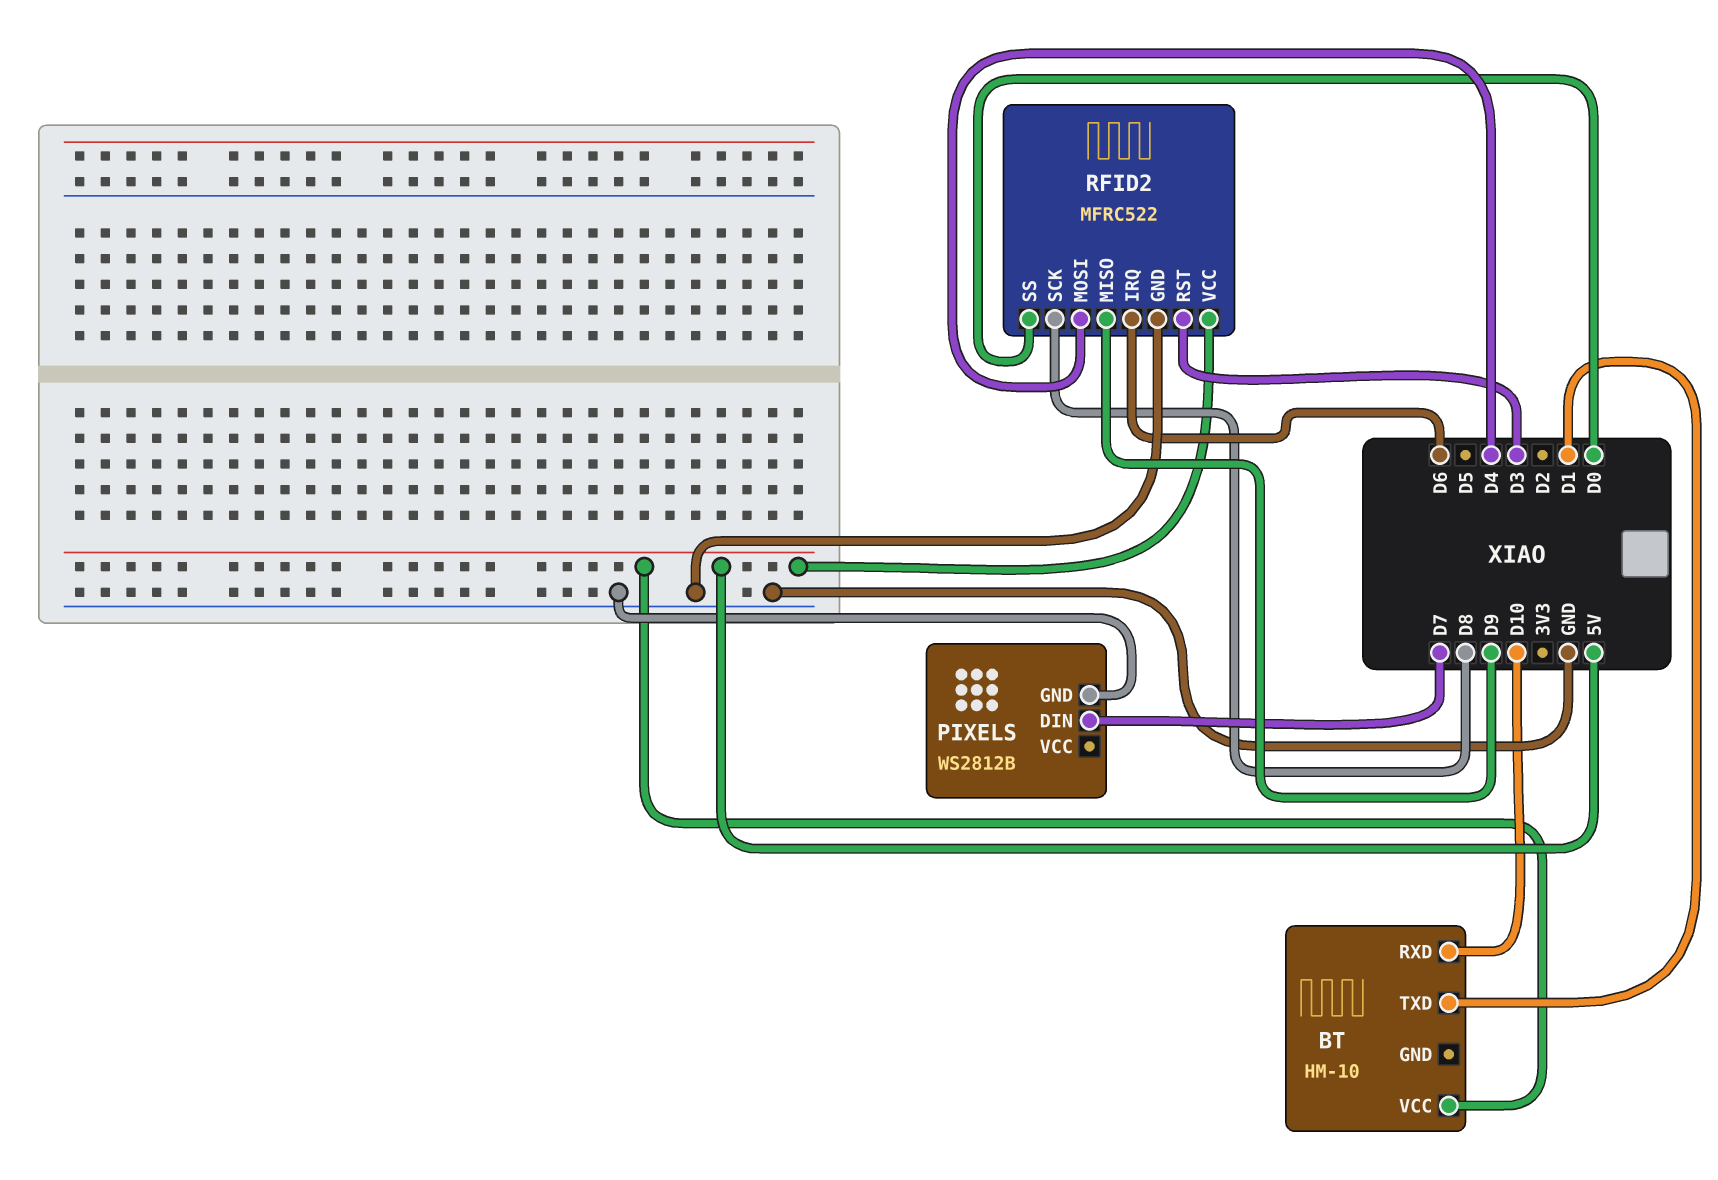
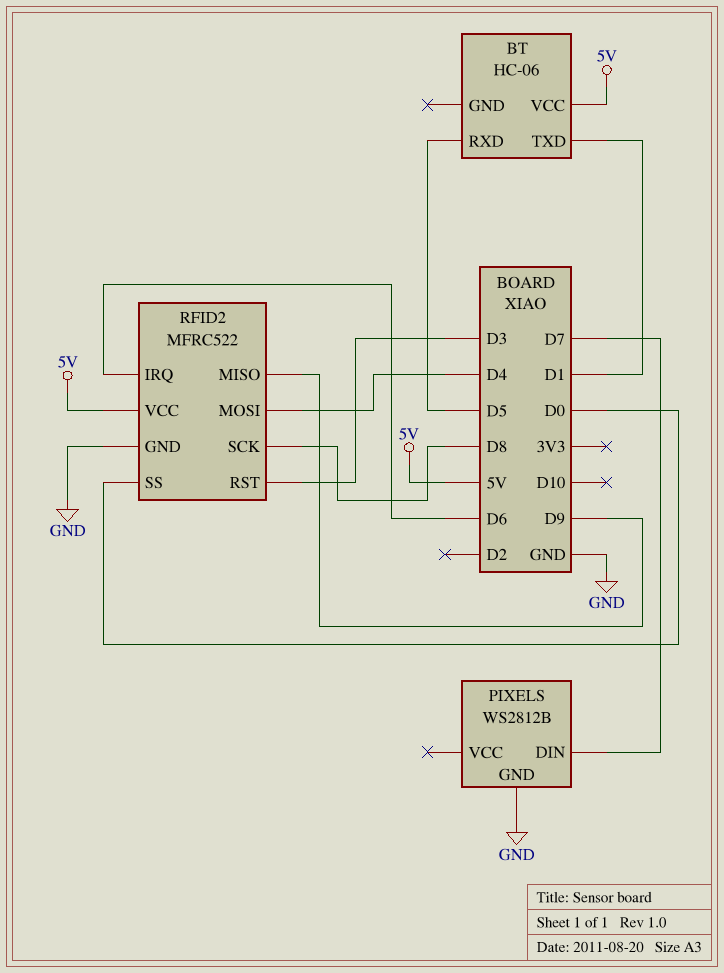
BT: HM-10 -> HC-06
BT pin RXD: D10 -> D5

